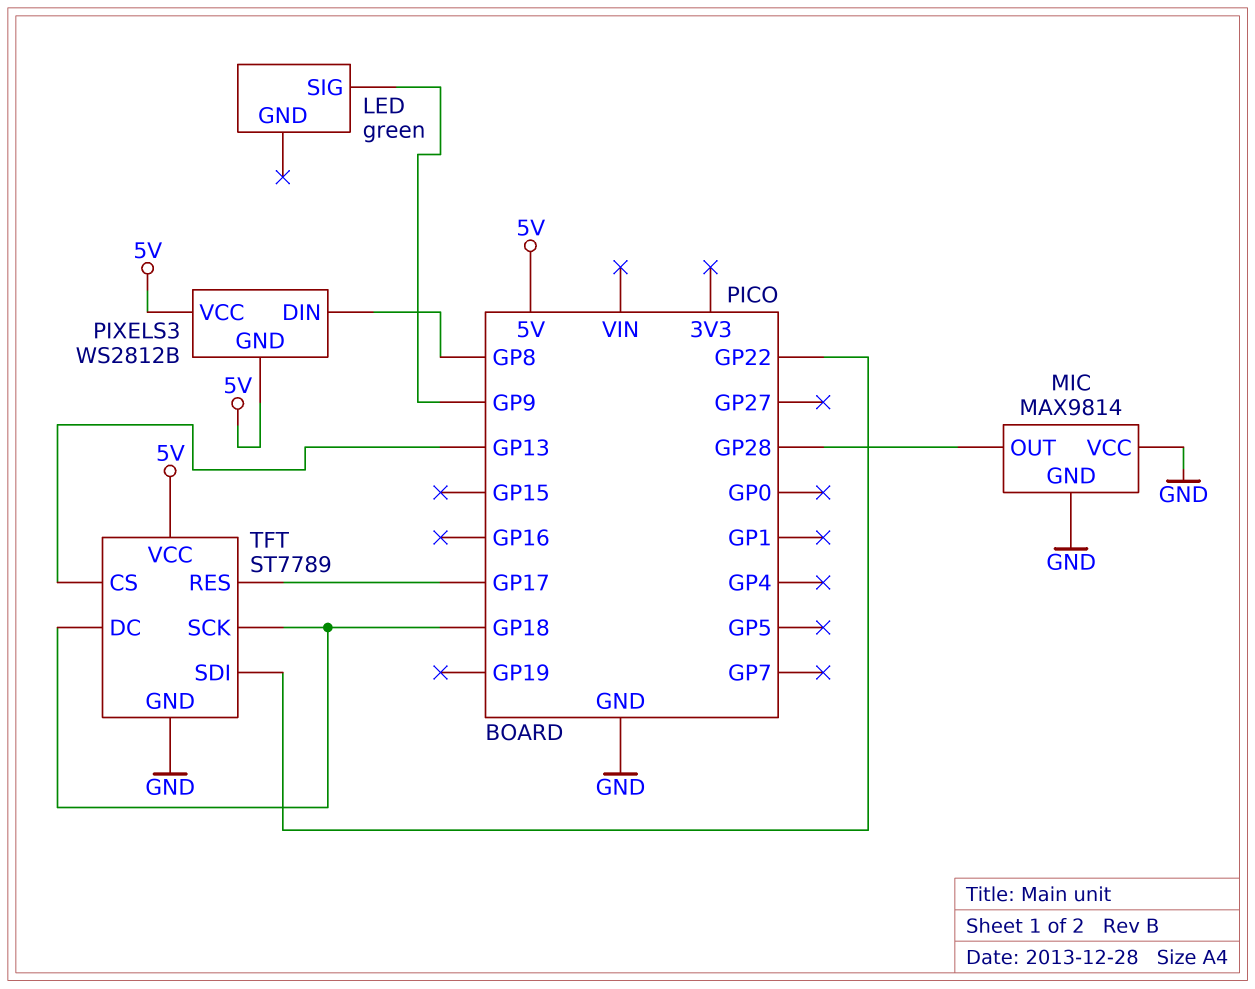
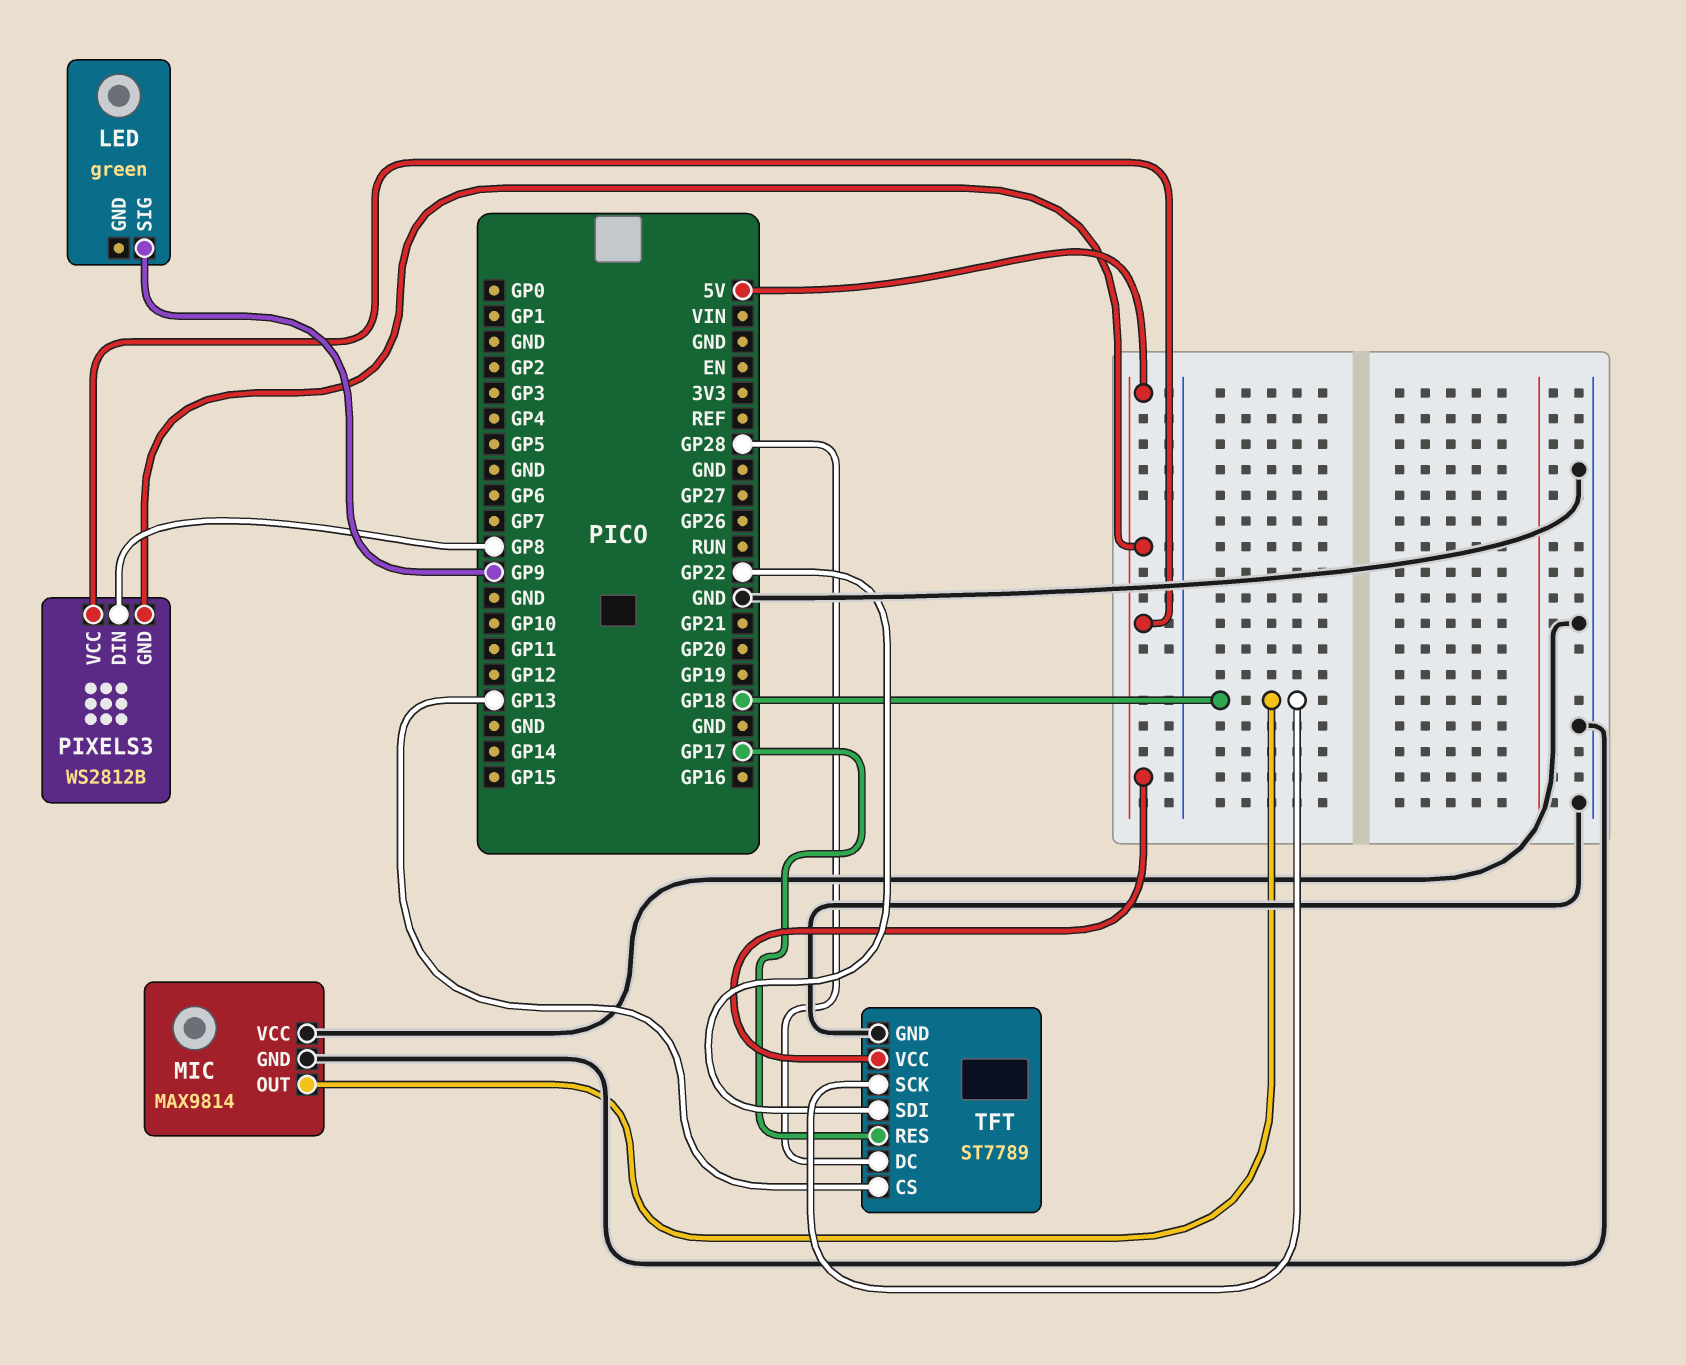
MIC pin OUT: GP28 -> GP18
TFT pin DC: GP18 -> GP28

